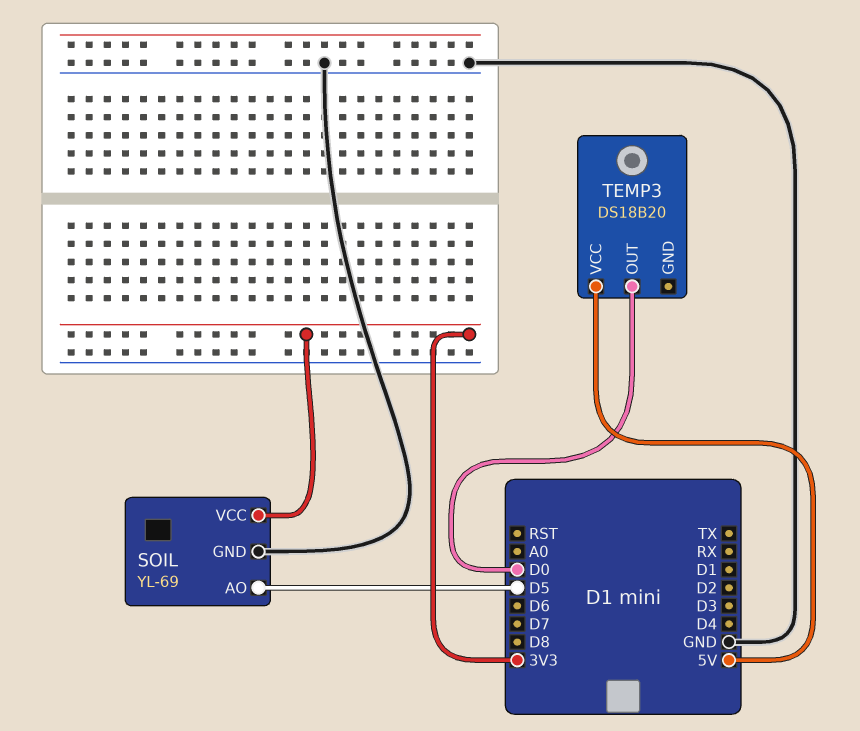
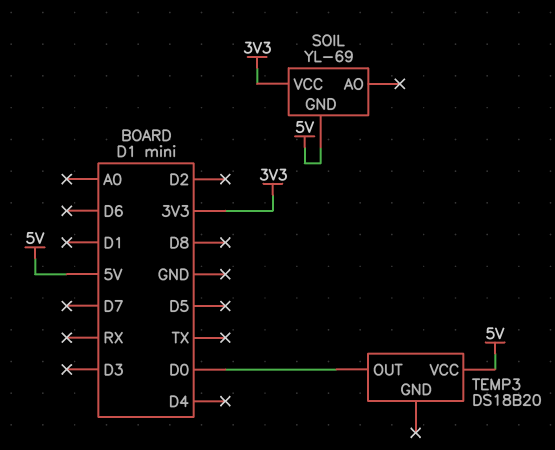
SOIL pin AO: D5 -> none
SOIL pin GND: GND -> 5V

